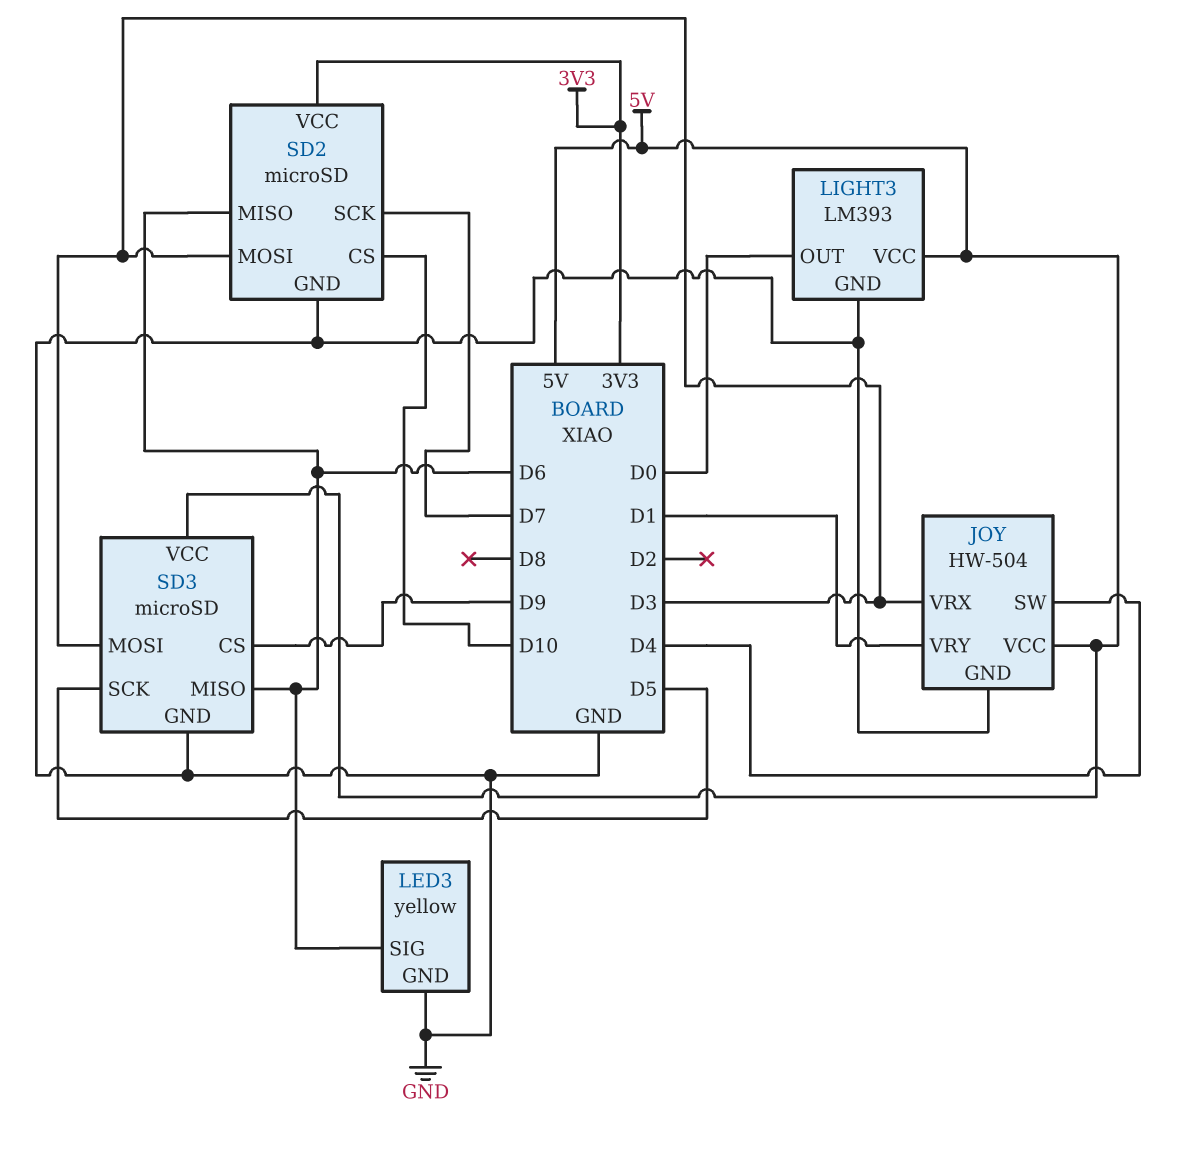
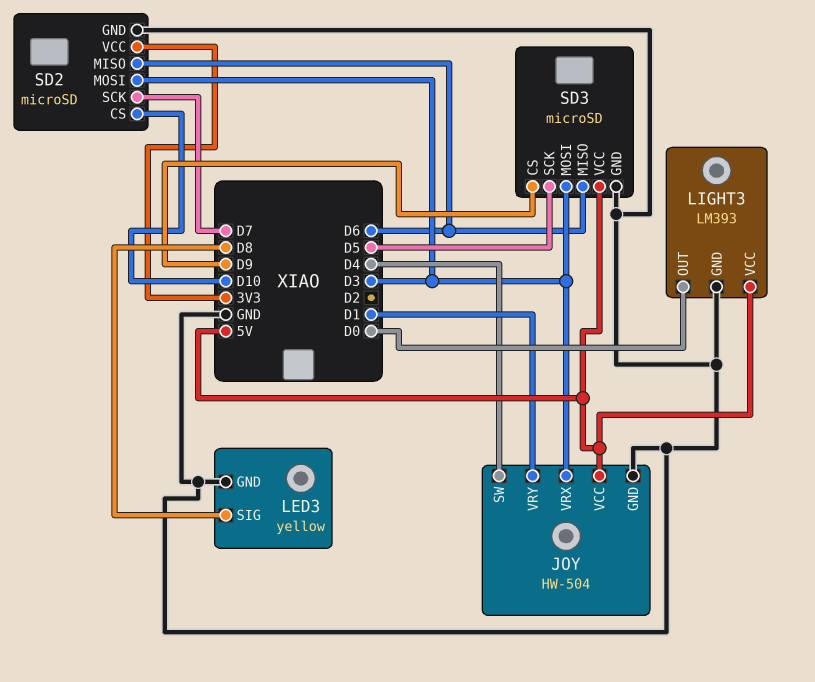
LED3 pin SIG: D6 -> D8

